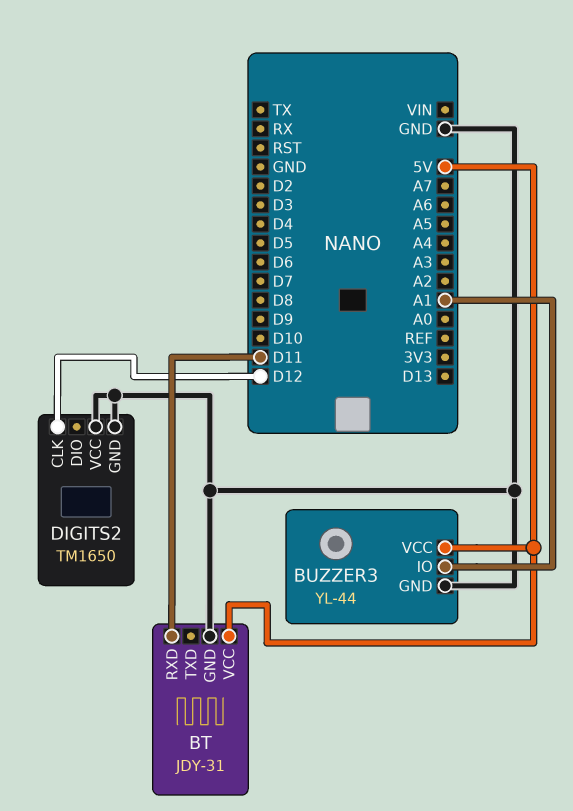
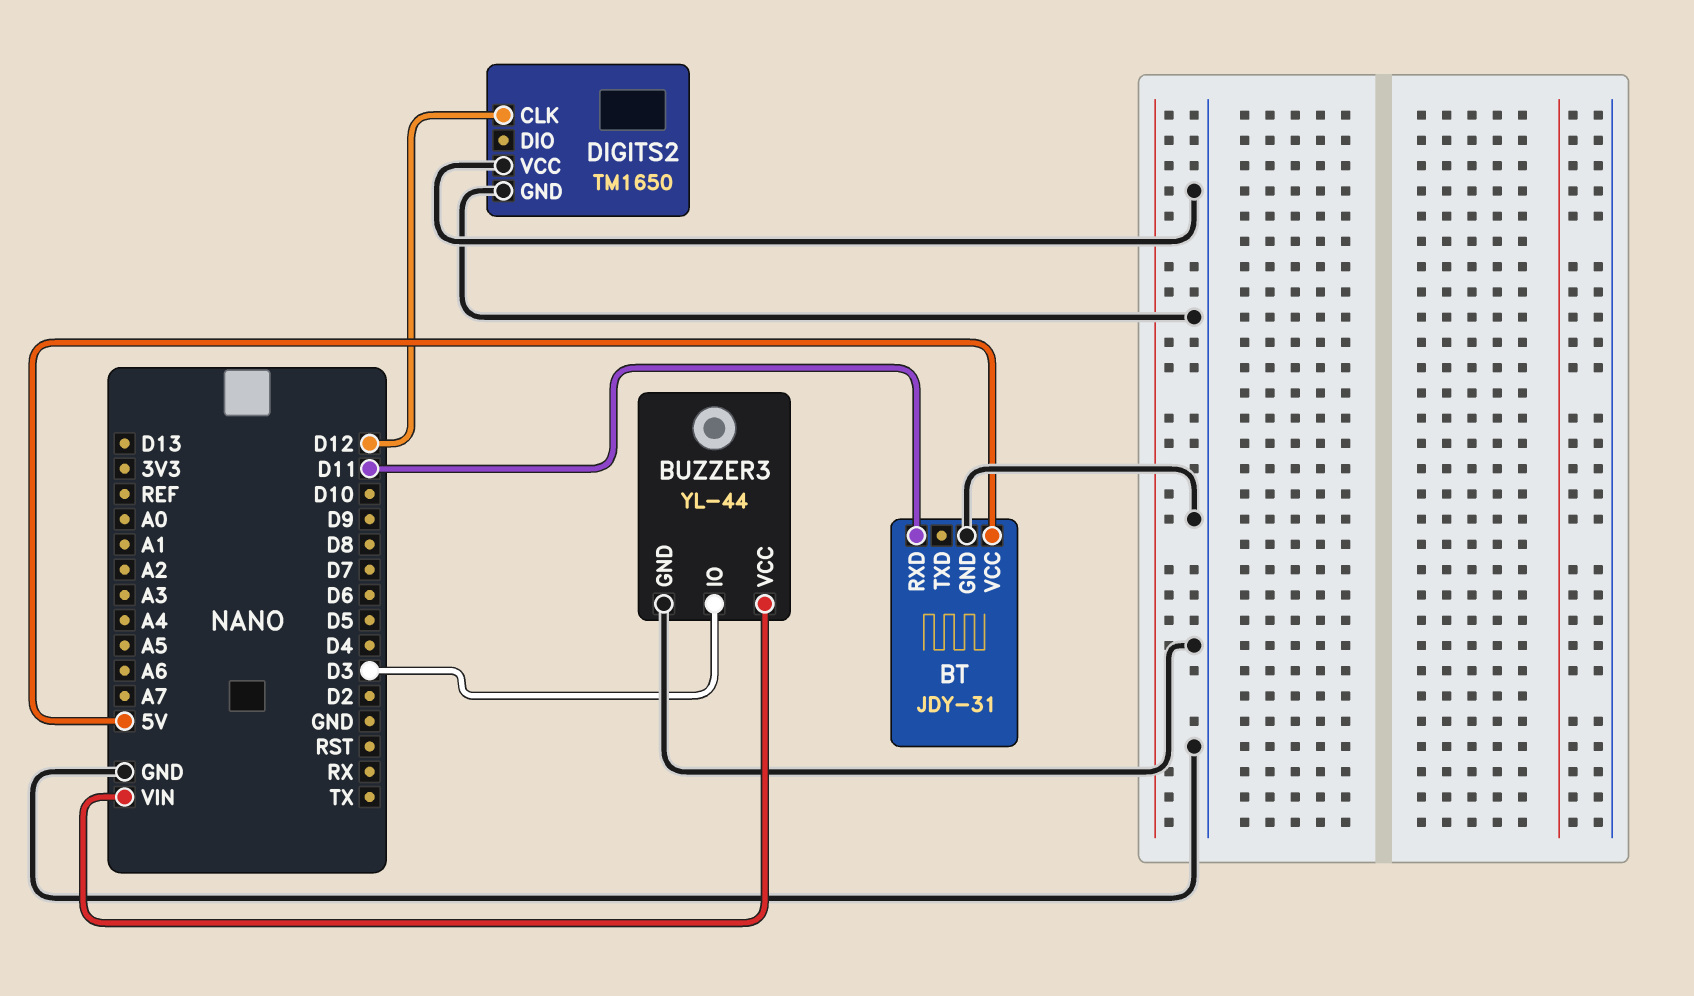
BUZZER3 pin IO: A1 -> D3
BUZZER3 pin VCC: 5V -> VIN

